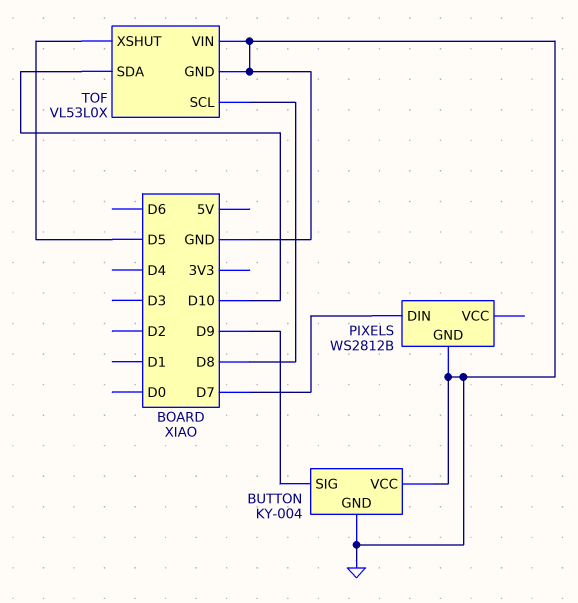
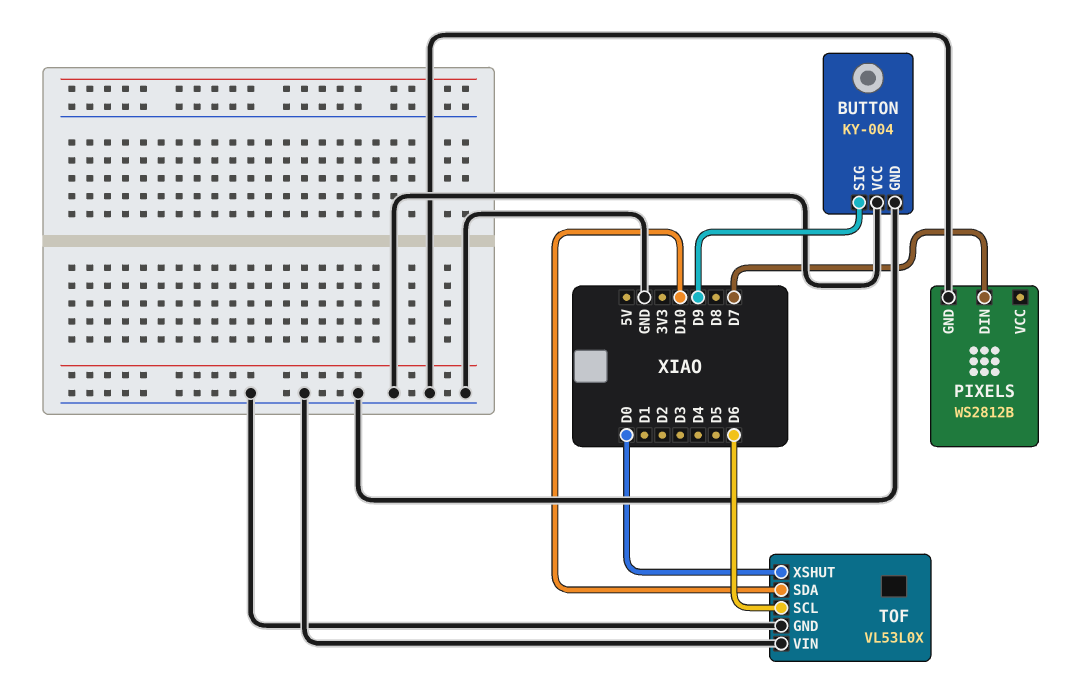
TOF pin SCL: D8 -> D6
TOF pin XSHUT: D5 -> D0

